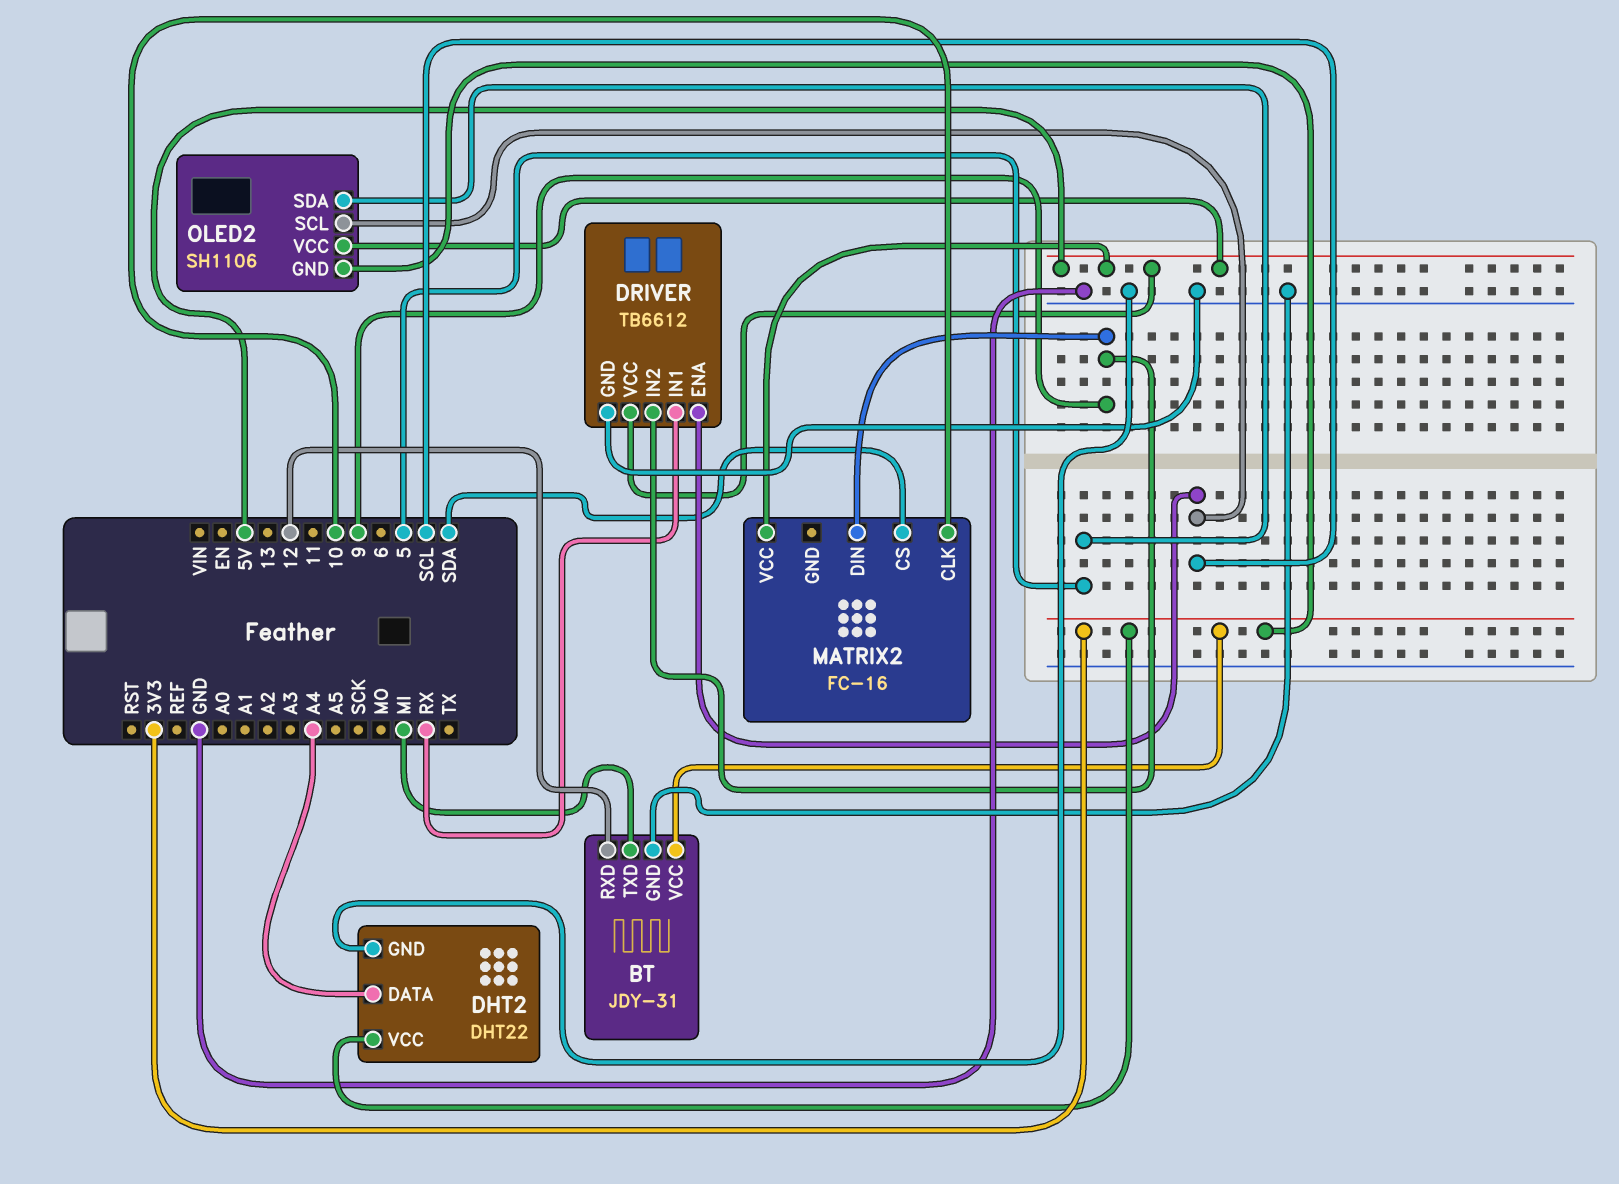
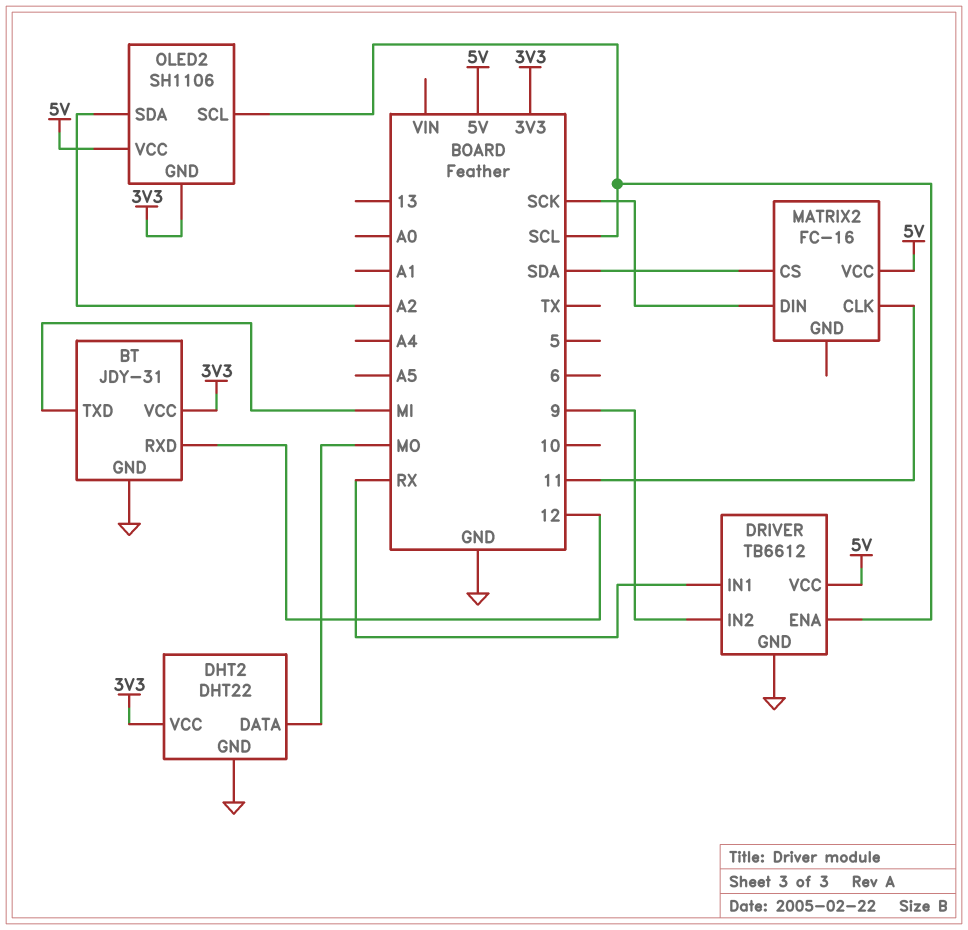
DHT2 pin DATA: A4 -> MO
MATRIX2 pin CLK: 10 -> 11
MATRIX2 pin DIN: 9 -> SCK
OLED2 pin SDA: 5 -> A2

